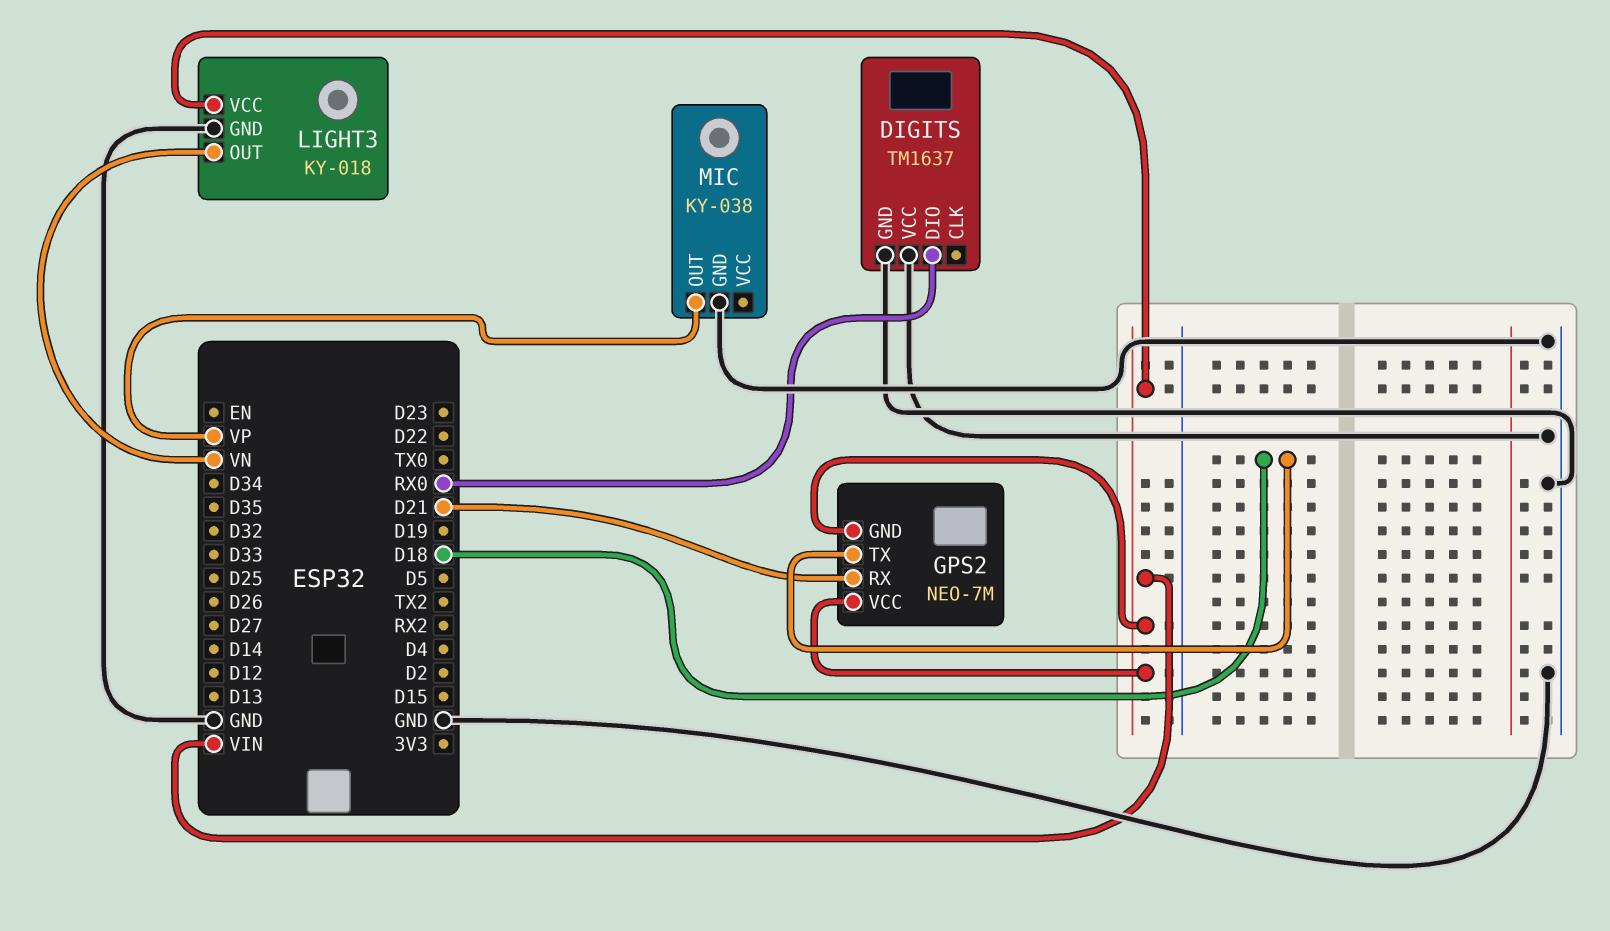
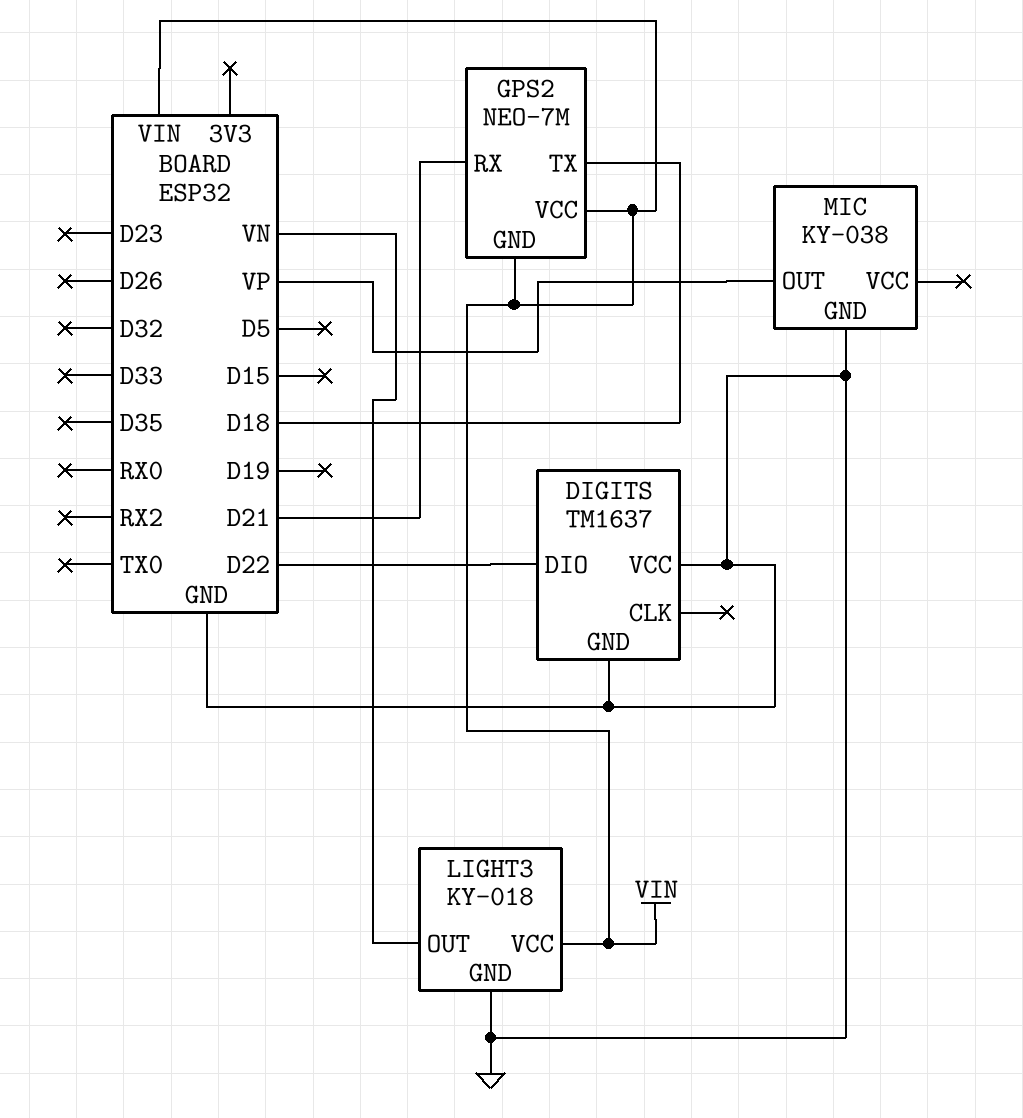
DIGITS pin DIO: RX0 -> D22

